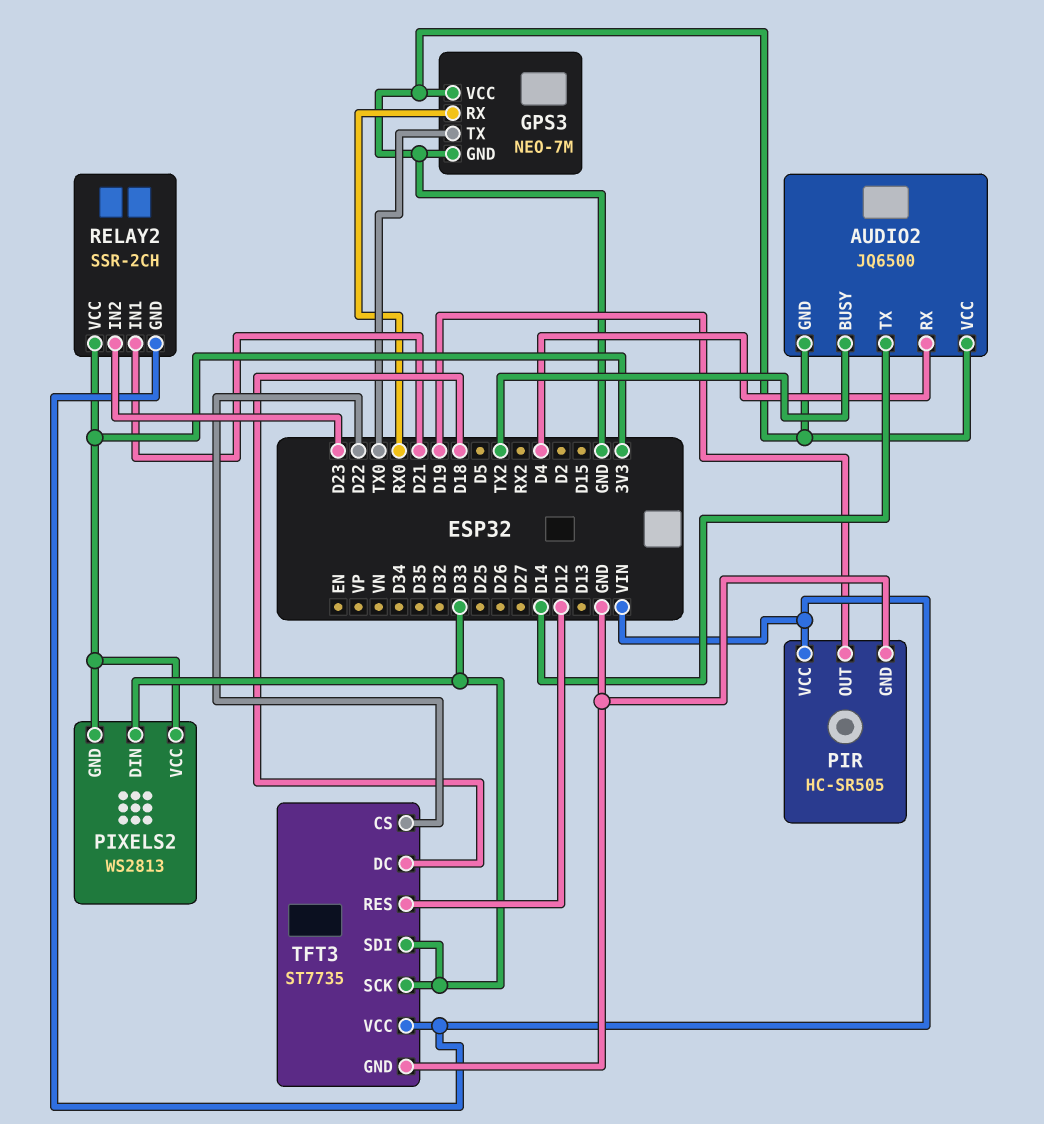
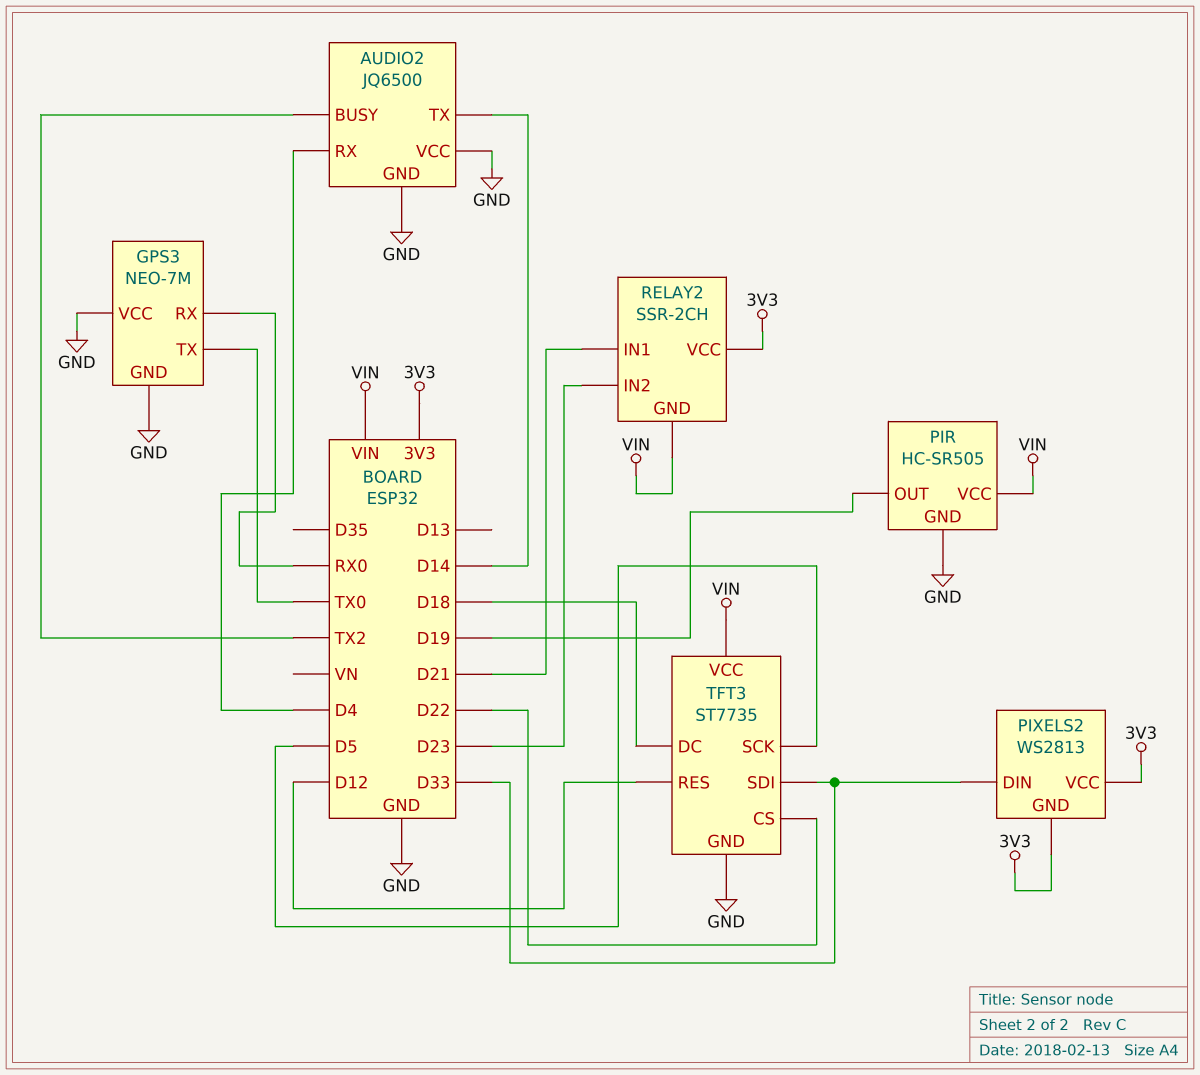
TFT3 pin SCK: D33 -> D5

